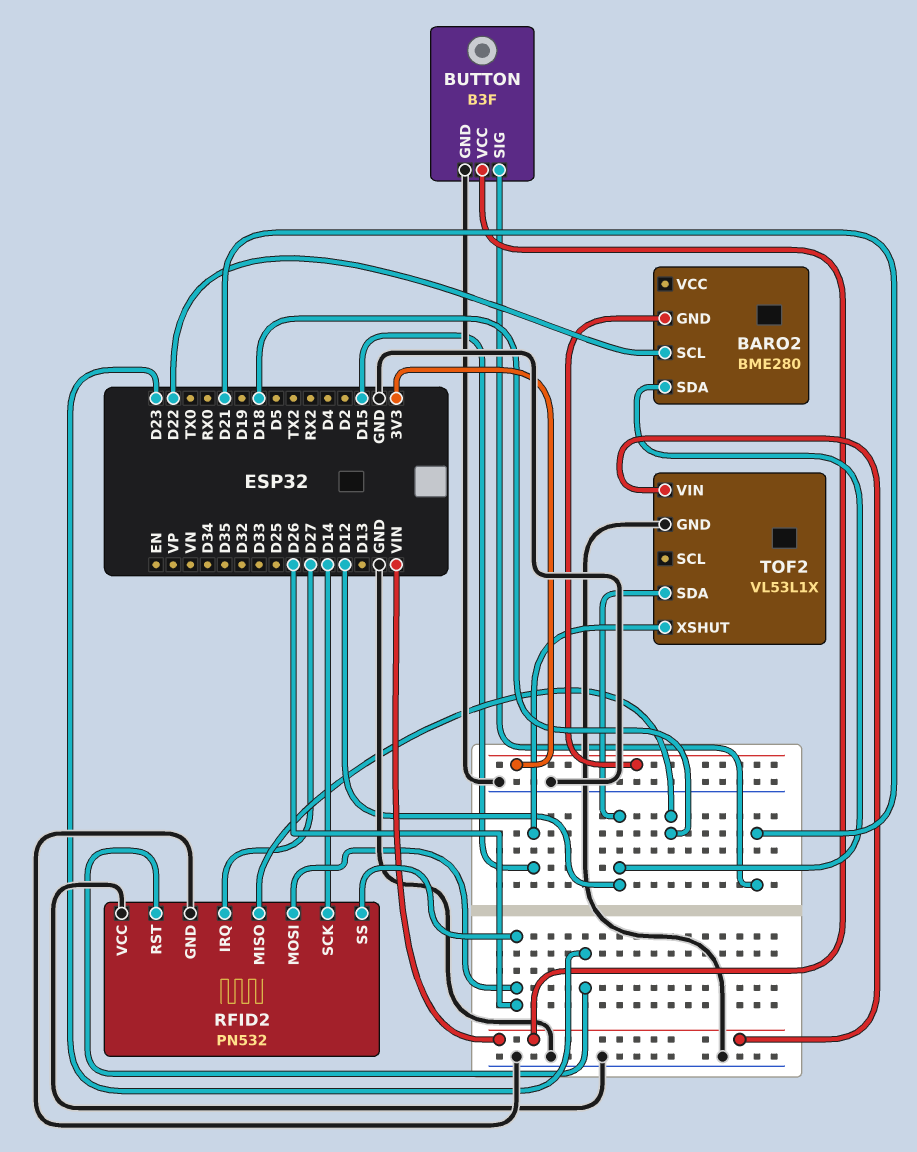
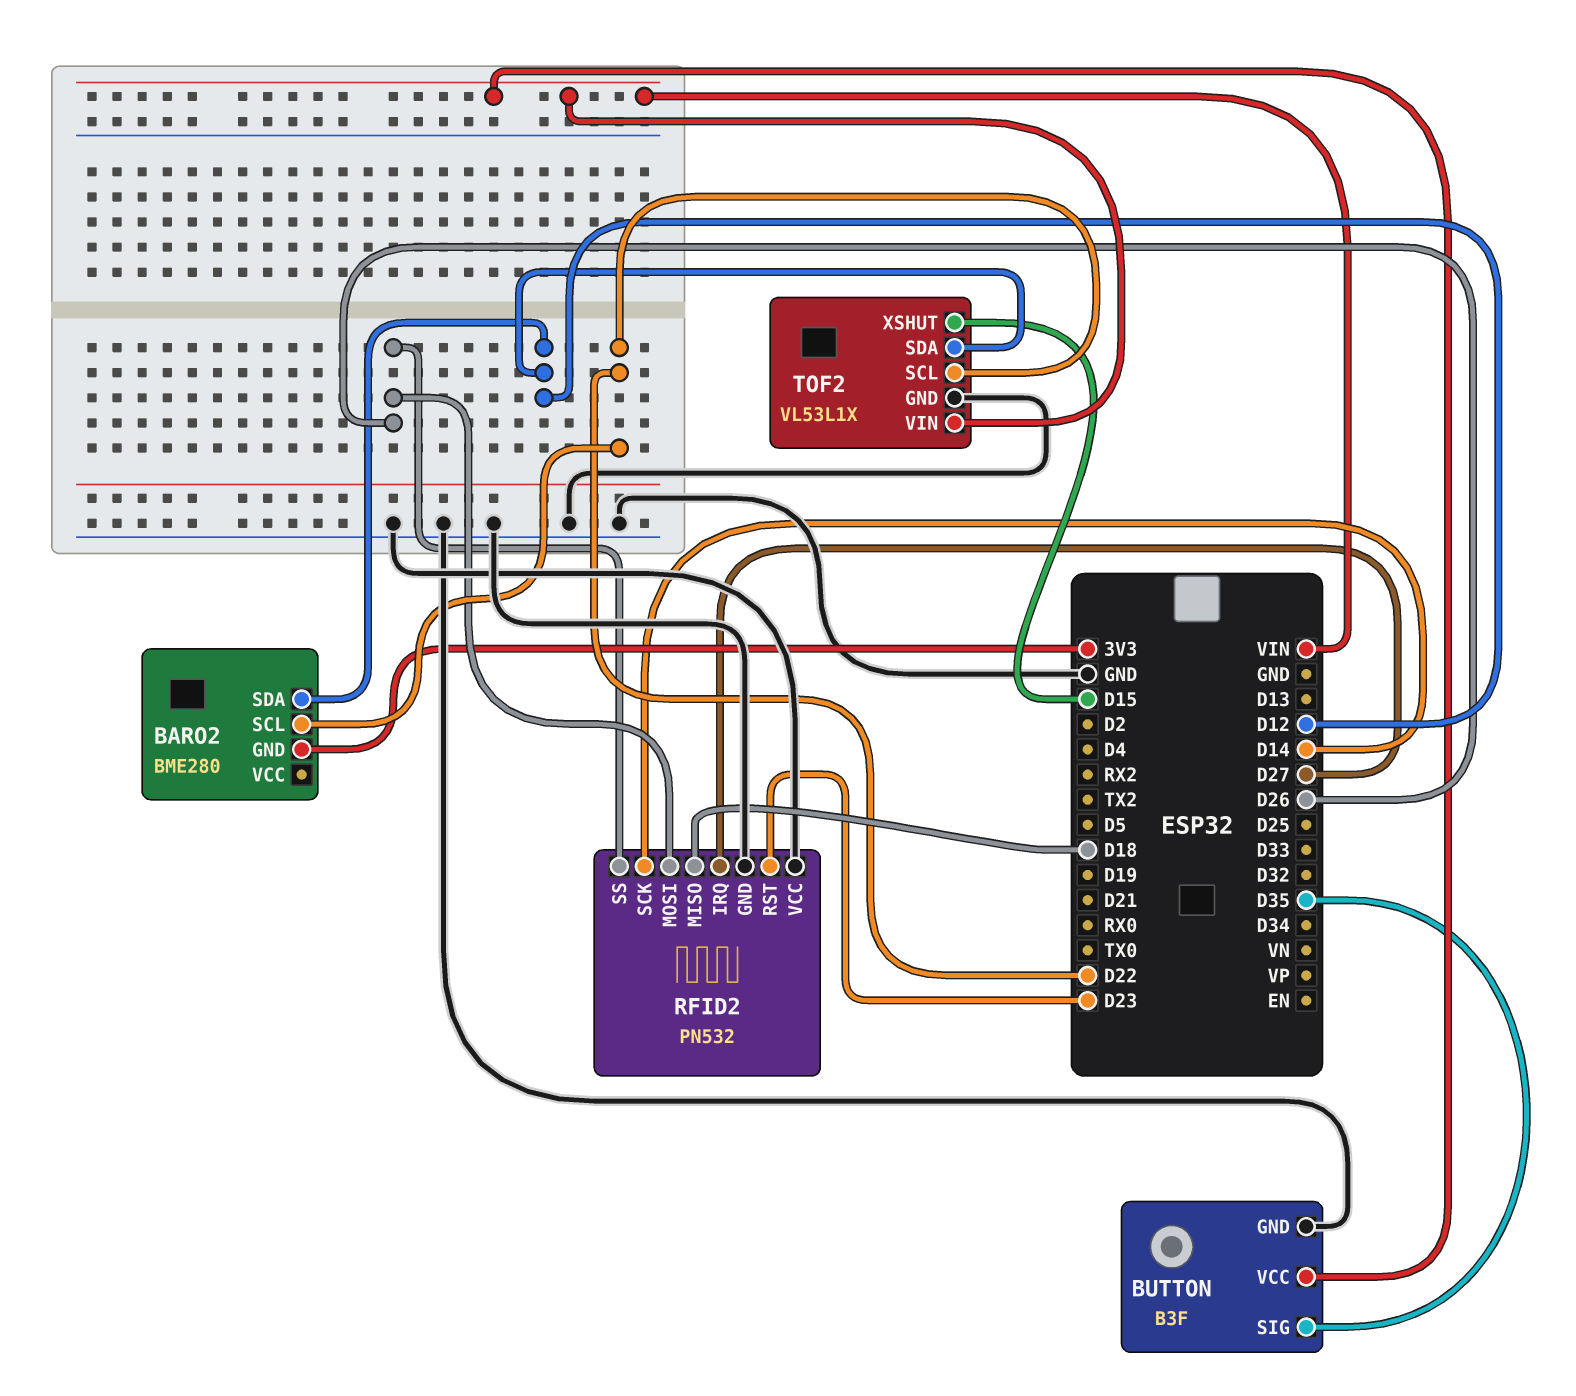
BUTTON pin SIG: D21 -> D35
TOF2 pin SCL: none -> D22

